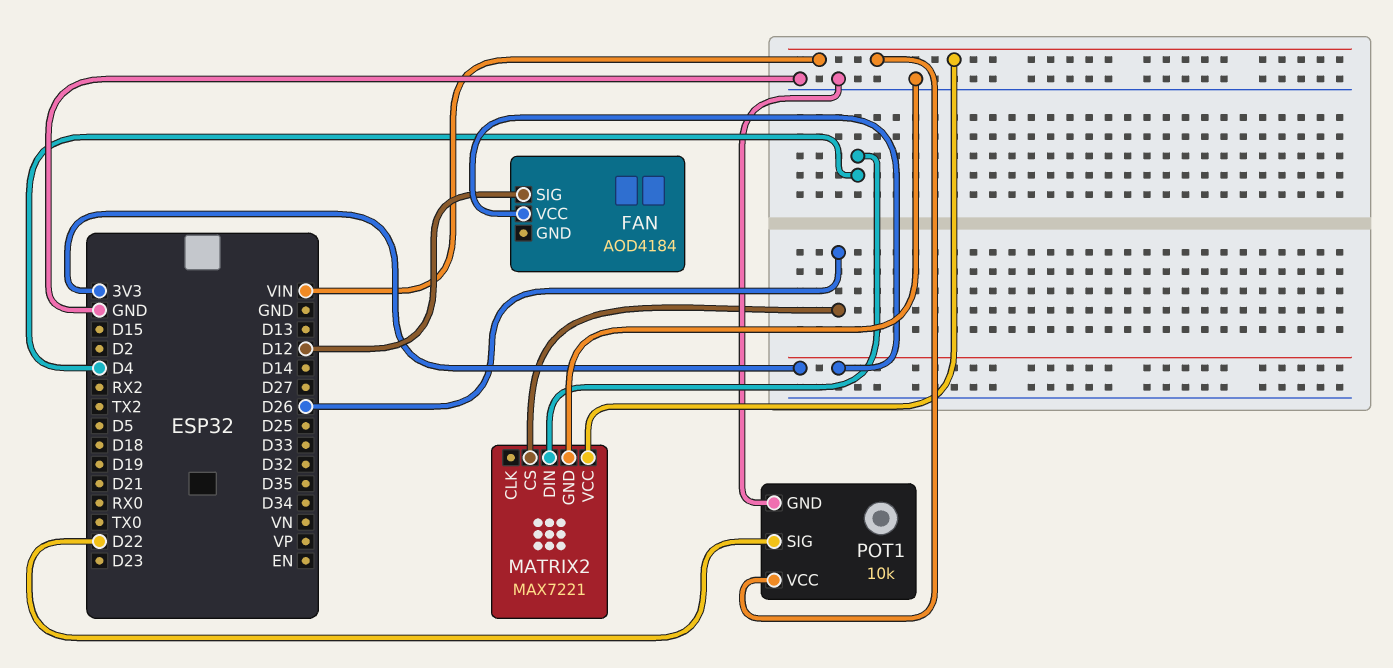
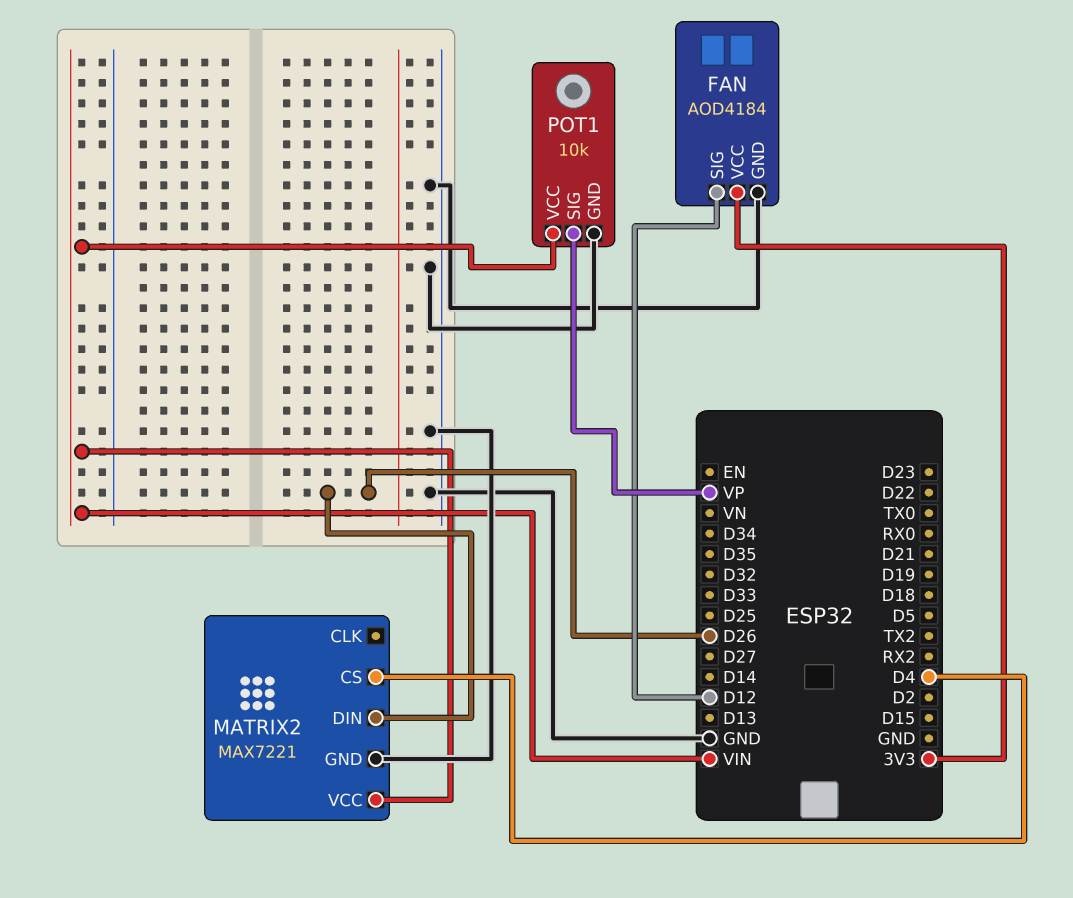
FAN pin GND: none -> GND
MATRIX2 pin CS: D26 -> D4
MATRIX2 pin DIN: D4 -> D26
POT1 pin SIG: D22 -> VP

